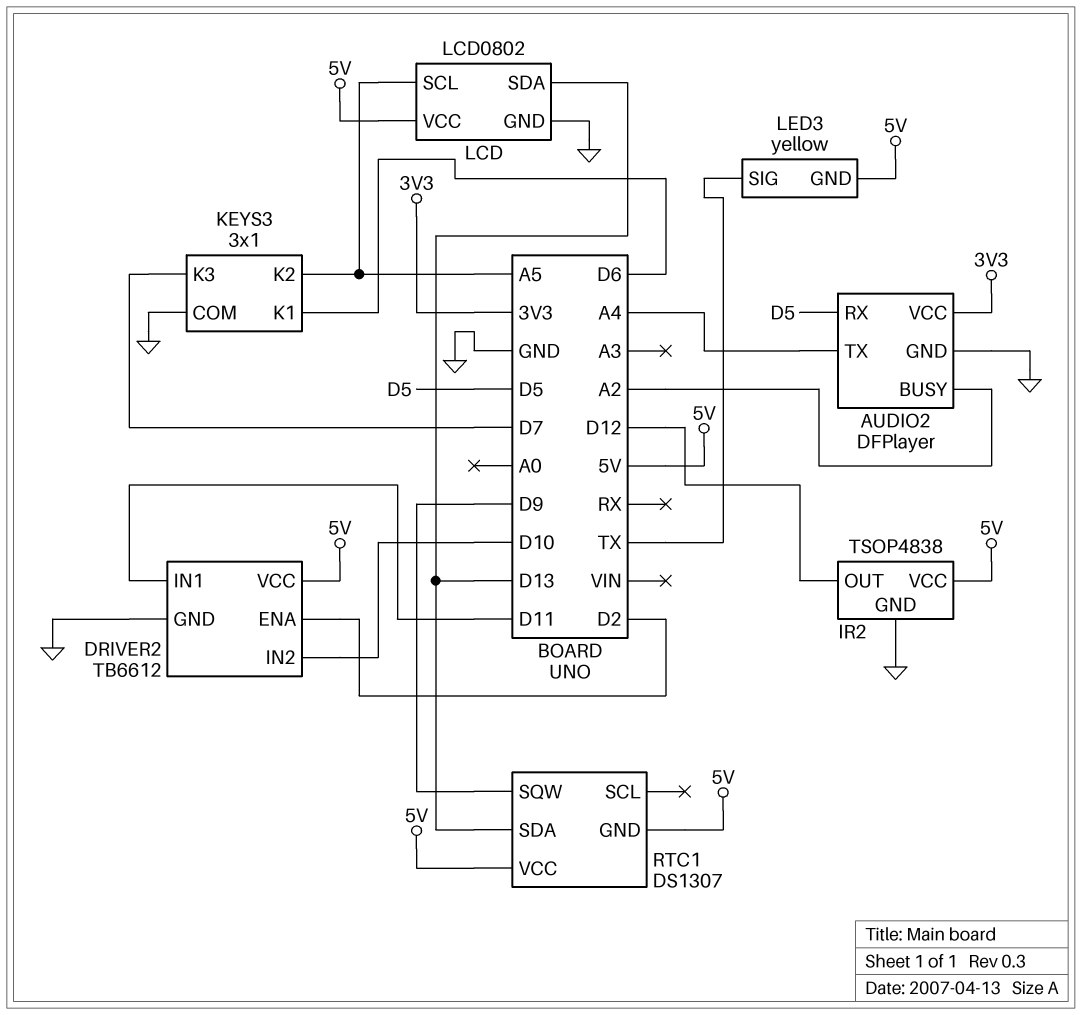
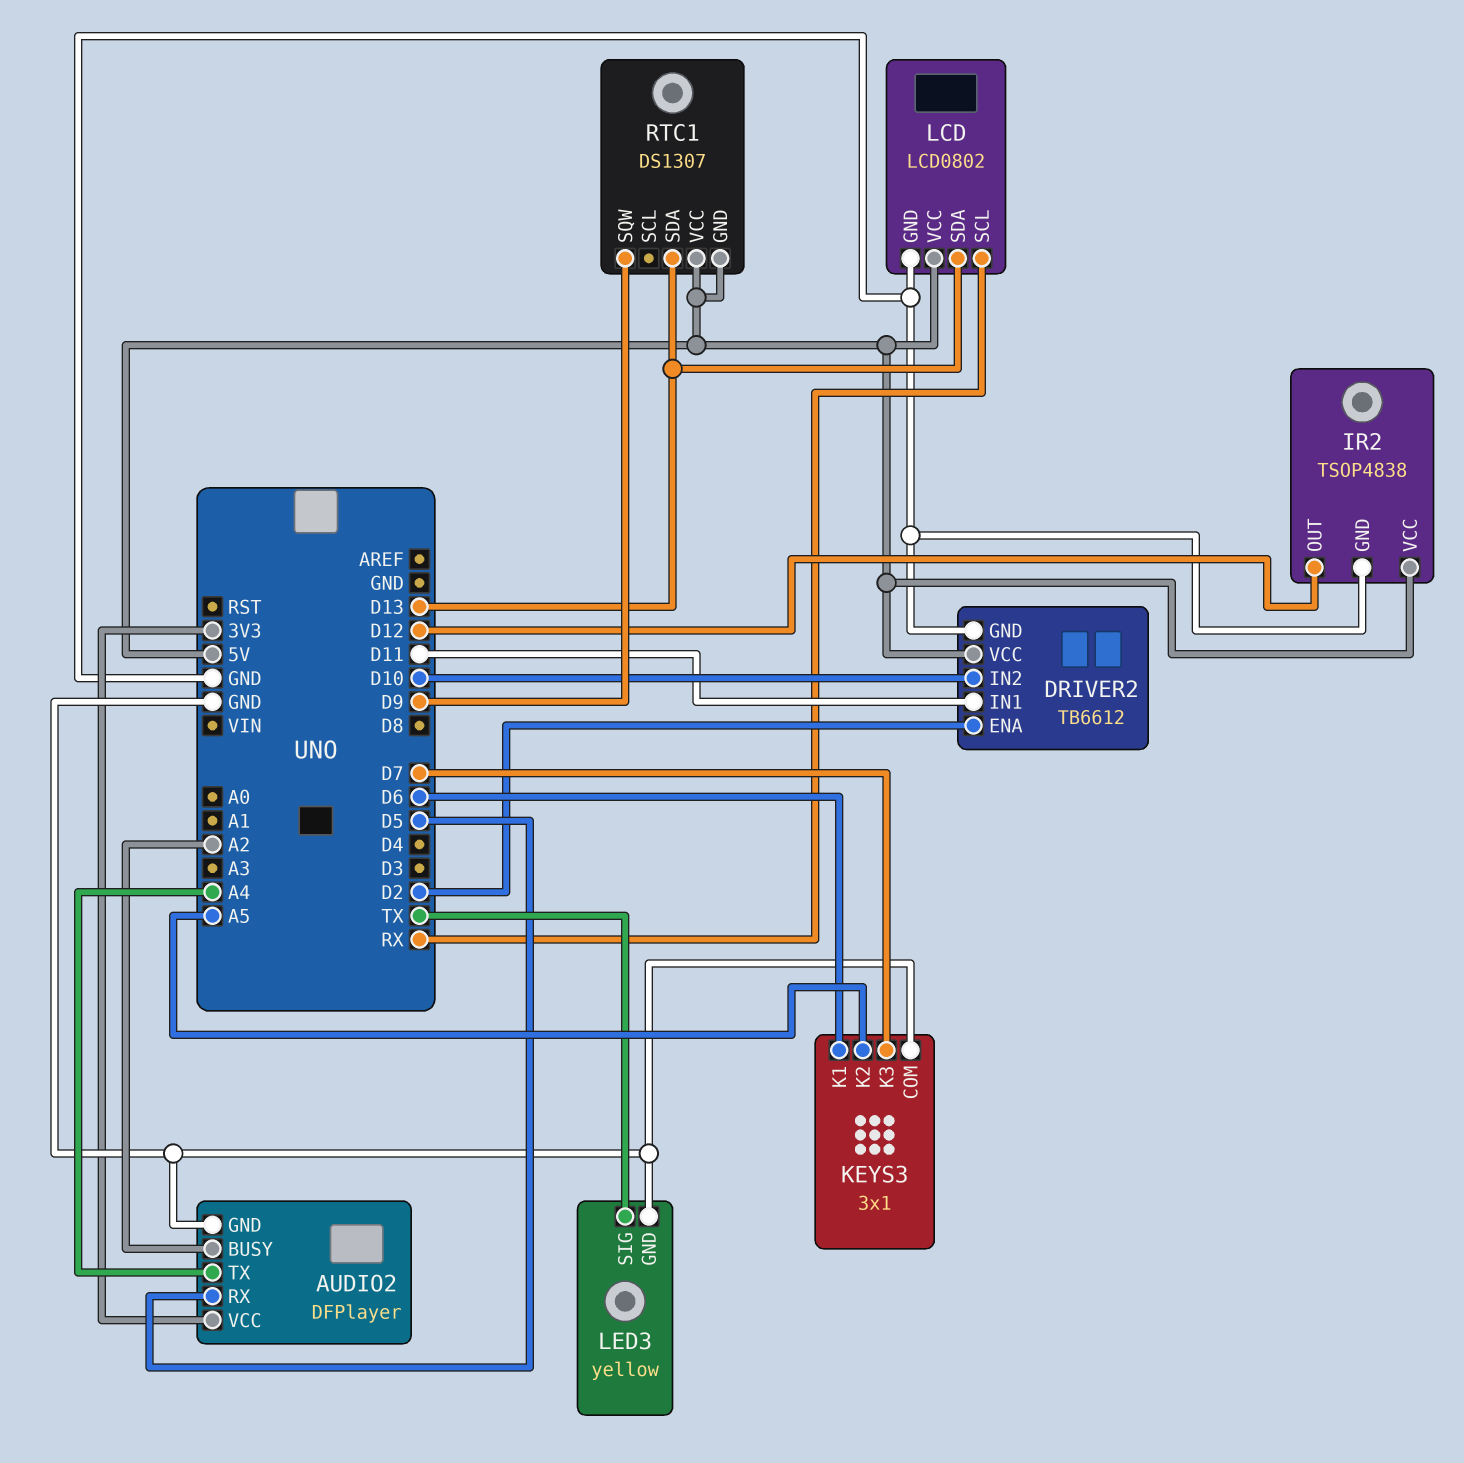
LCD pin SCL: A5 -> RX
LED3 pin GND: 5V -> GND

